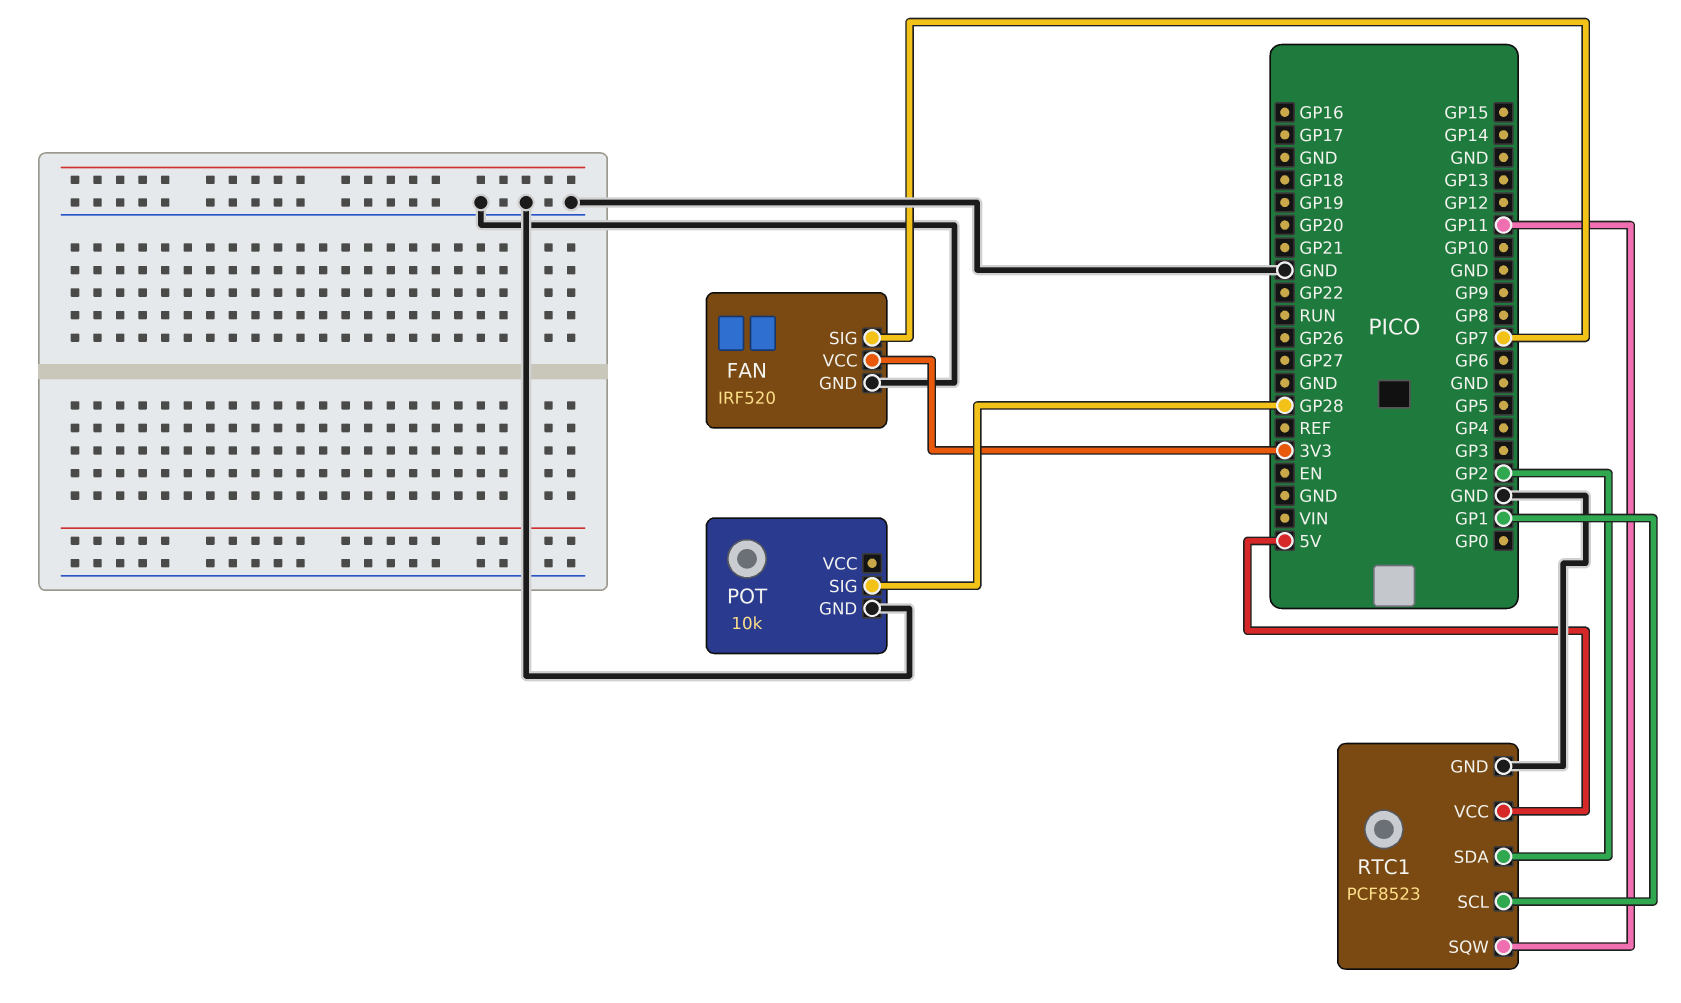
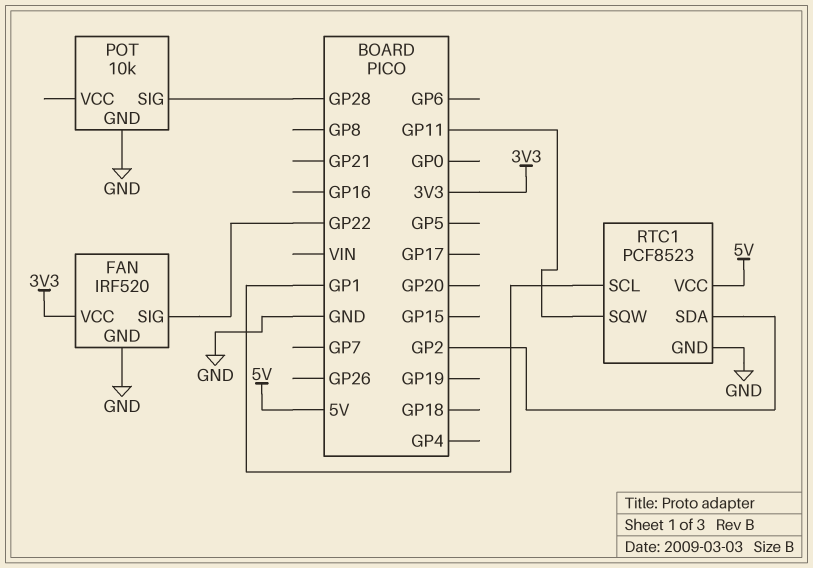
FAN pin SIG: GP7 -> GP22

